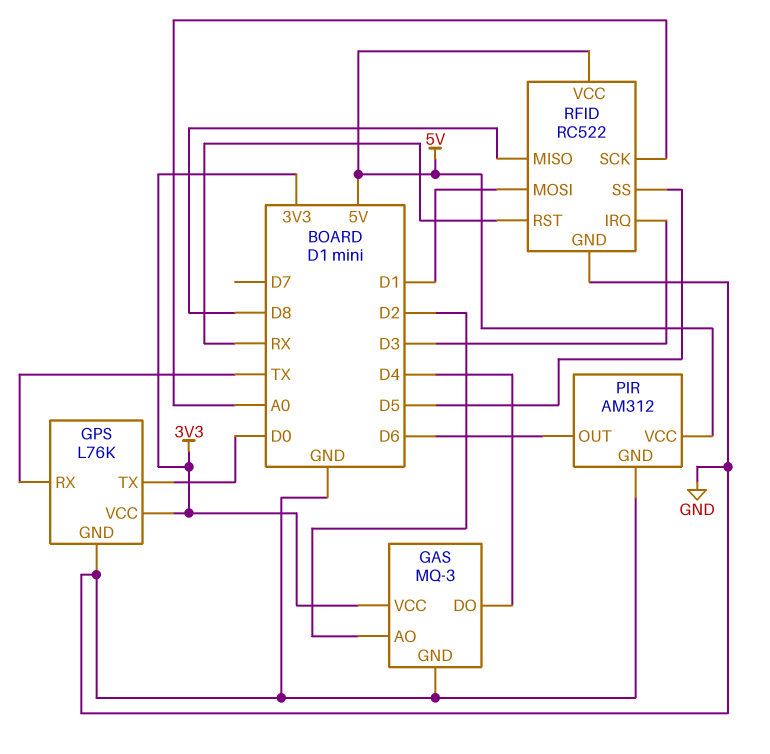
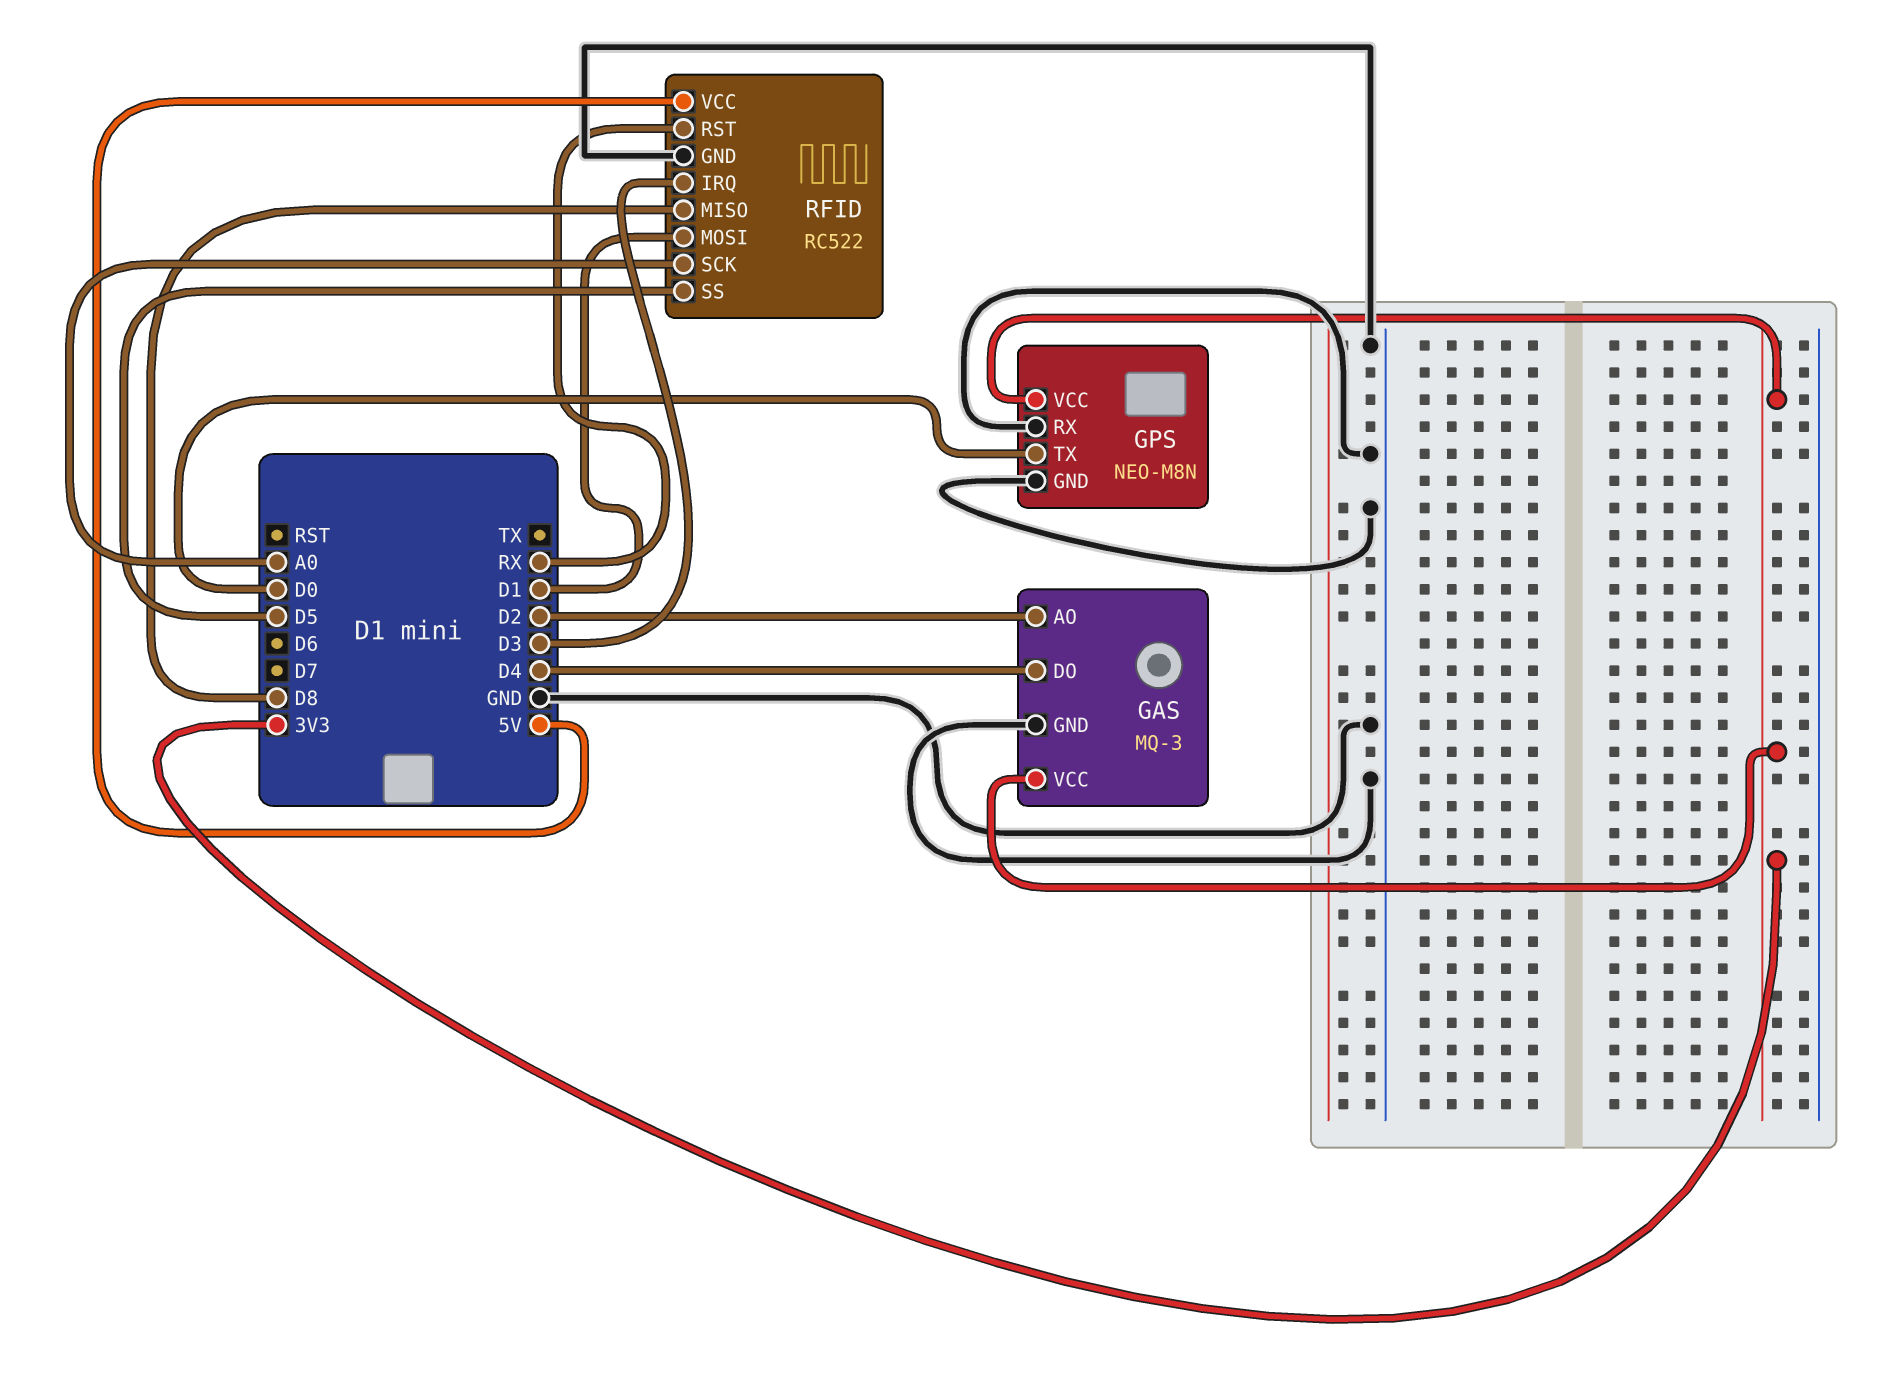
GPS: L76K -> NEO-M8N
GPS pin RX: TX -> GND
PIR: AM312 -> none
PIR pin GND: GND -> none
PIR pin OUT: D6 -> none
PIR pin VCC: 5V -> none

